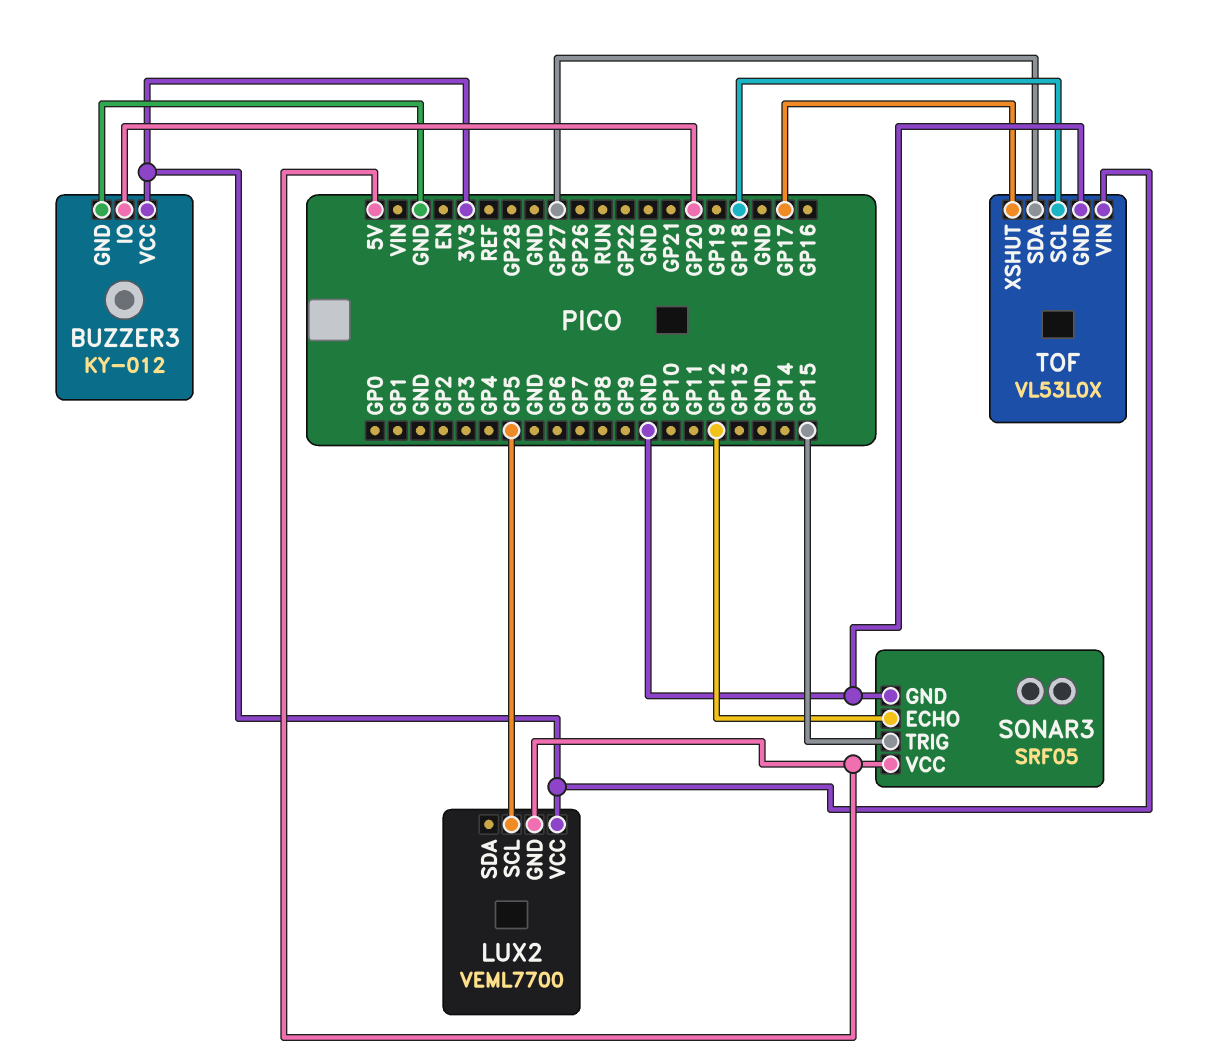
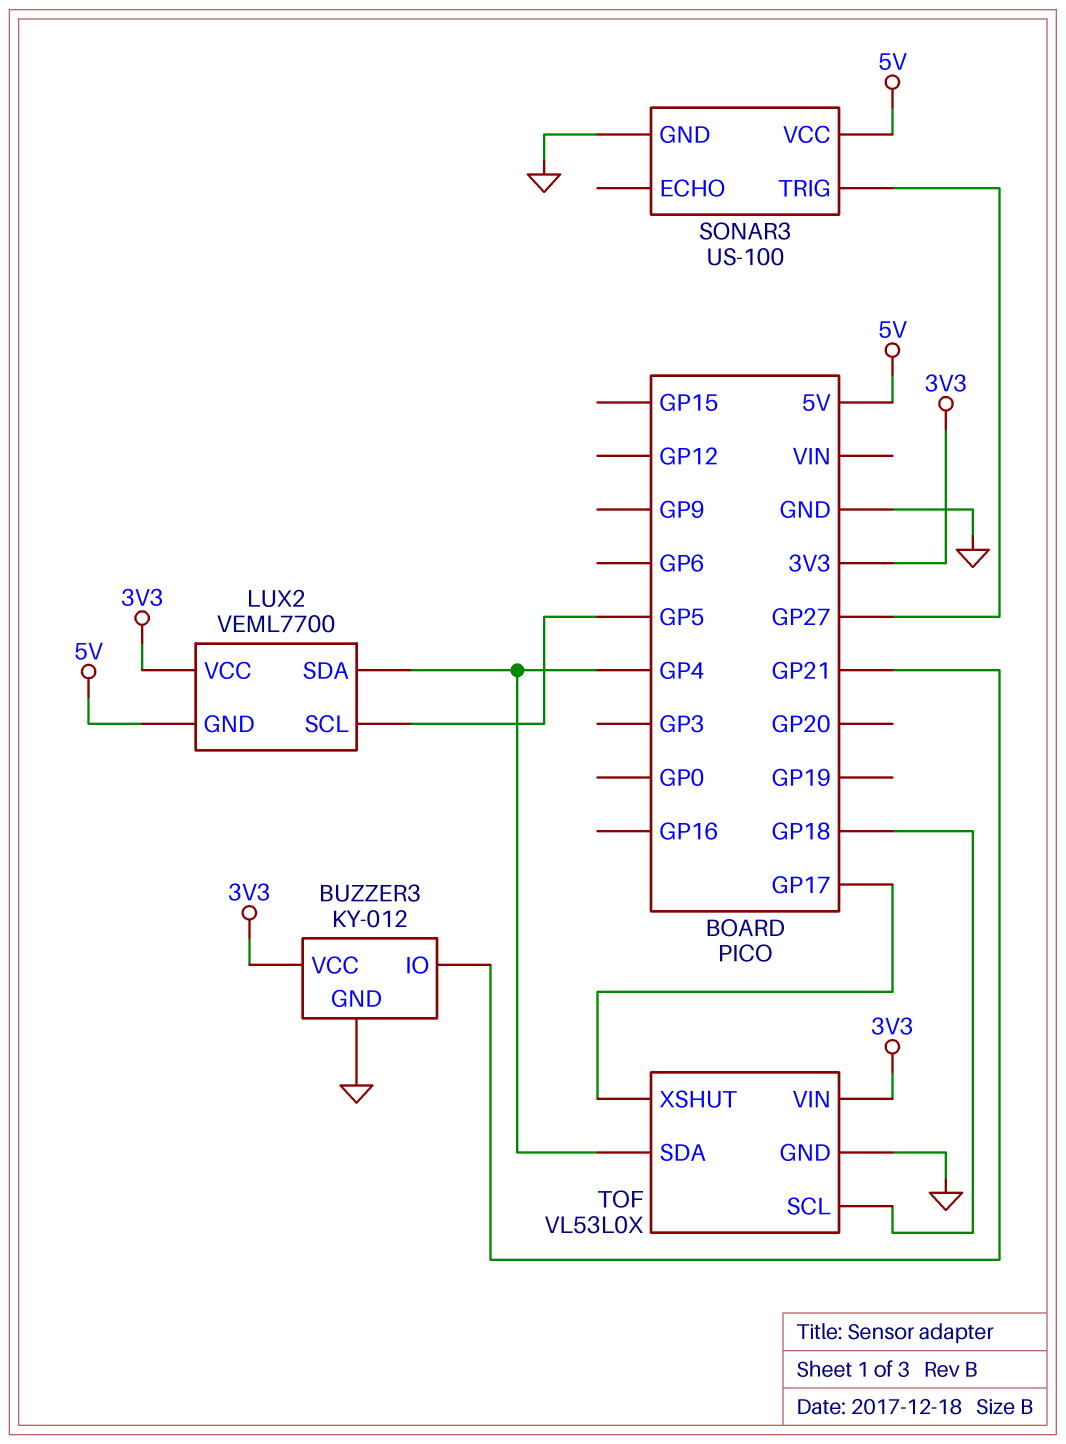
BUZZER3 pin IO: GP20 -> GP21
LUX2 pin SDA: none -> GP4
SONAR3: SRF05 -> US-100
SONAR3 pin ECHO: GP12 -> none
SONAR3 pin TRIG: GP15 -> GP27
TOF pin SDA: GP27 -> GP4

